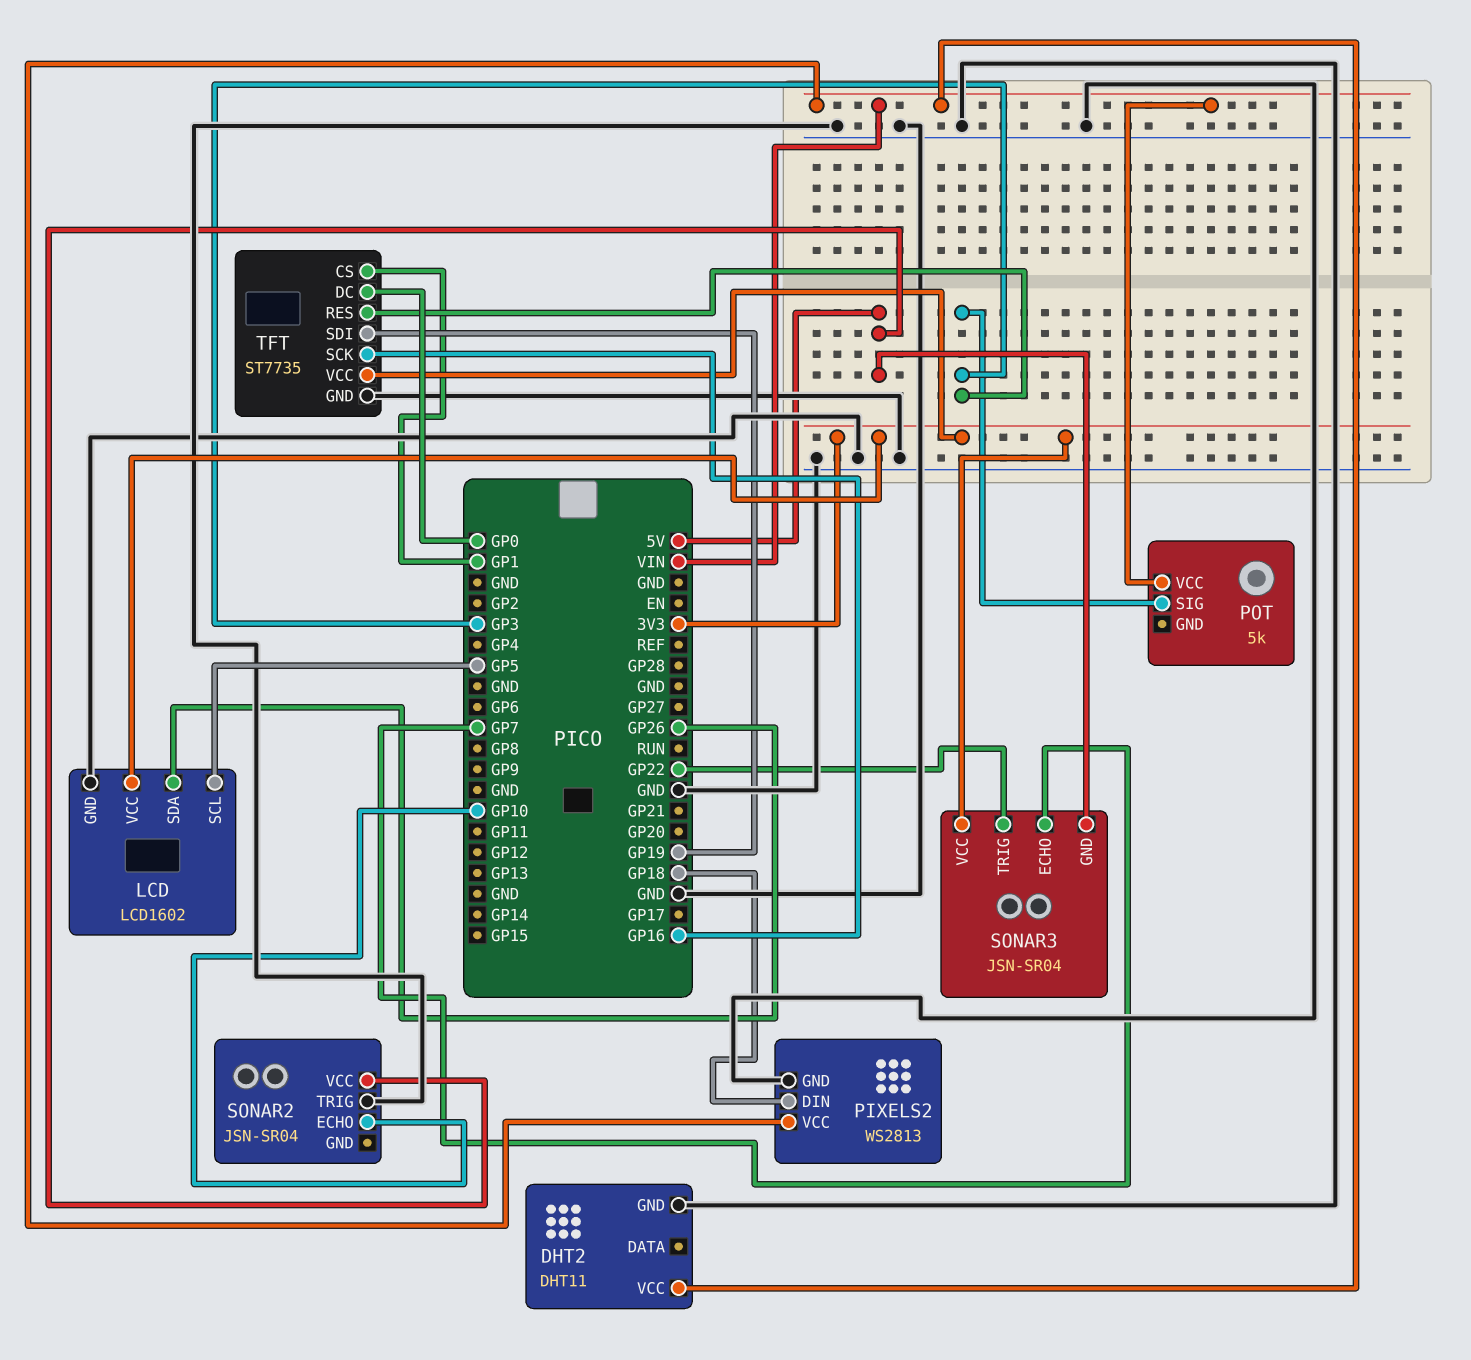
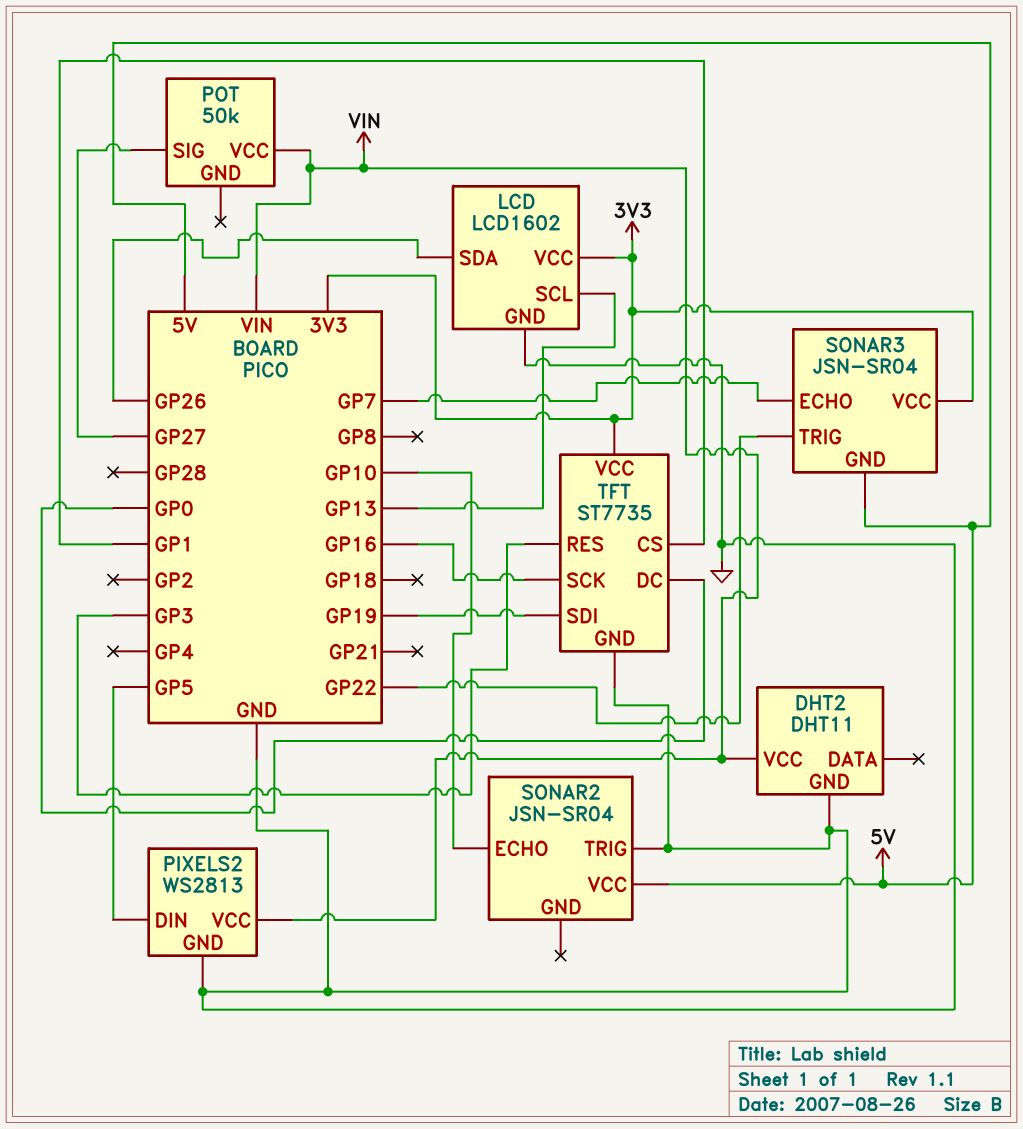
LCD pin SCL: GP5 -> GP13
PIXELS2 pin DIN: GP18 -> GP5
POT: 5k -> 50k
POT pin SIG: GP3 -> GP27

